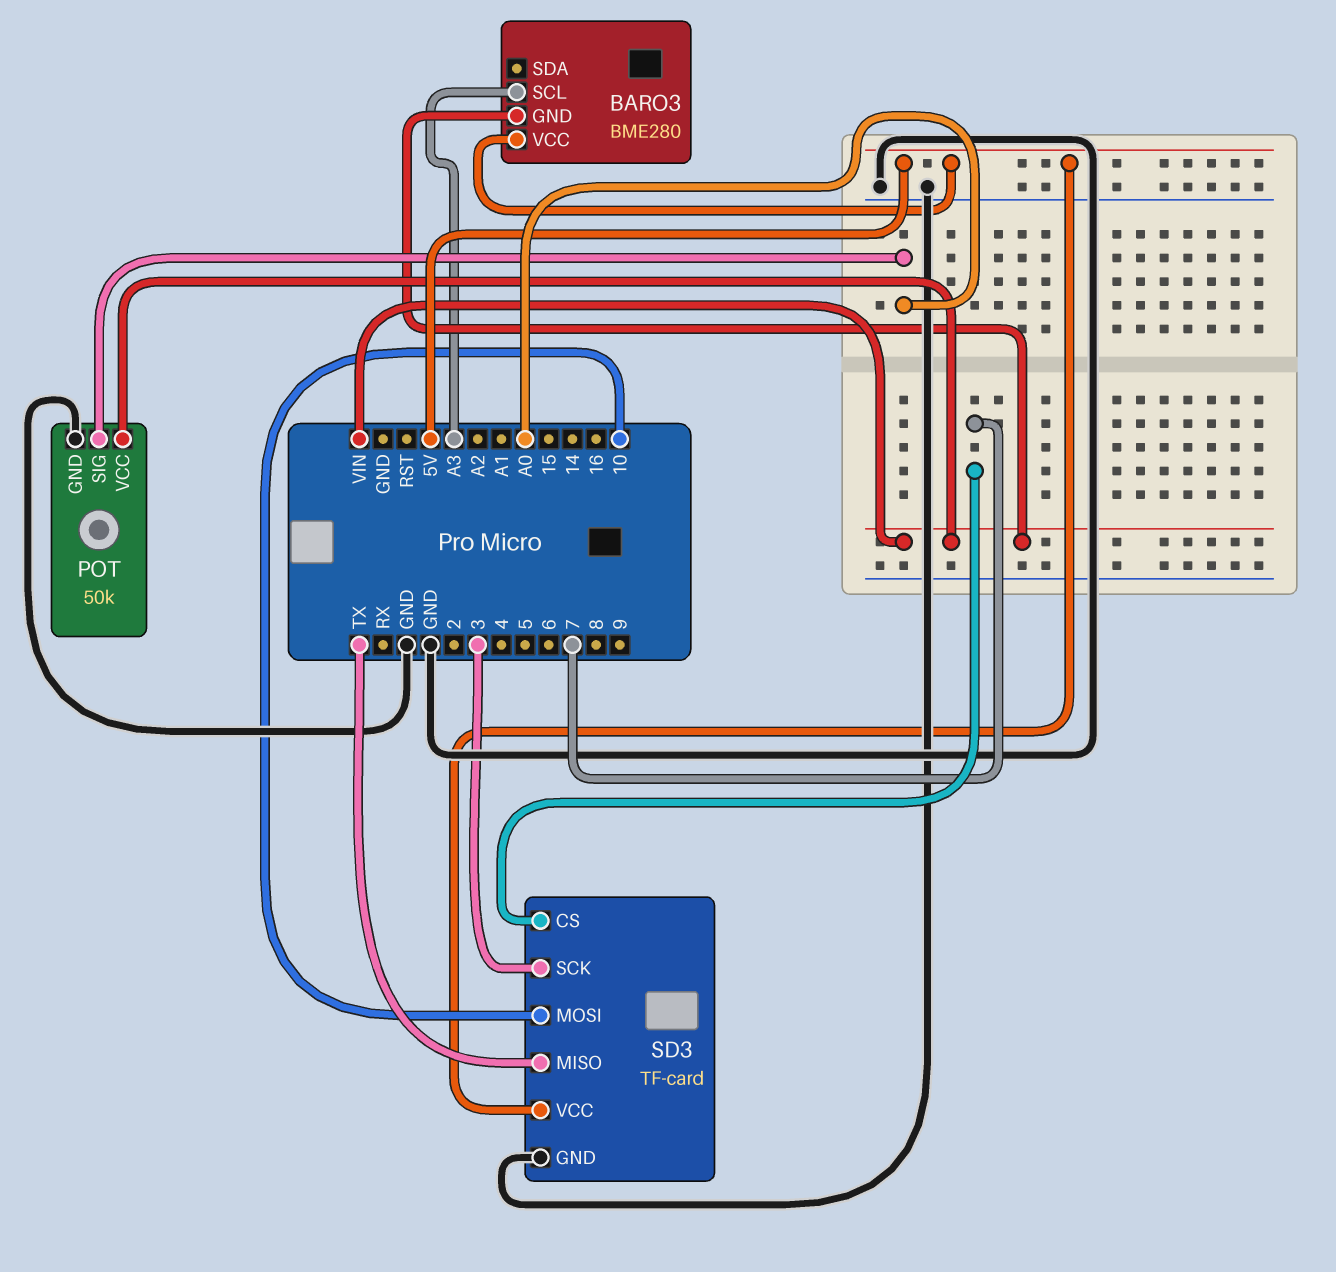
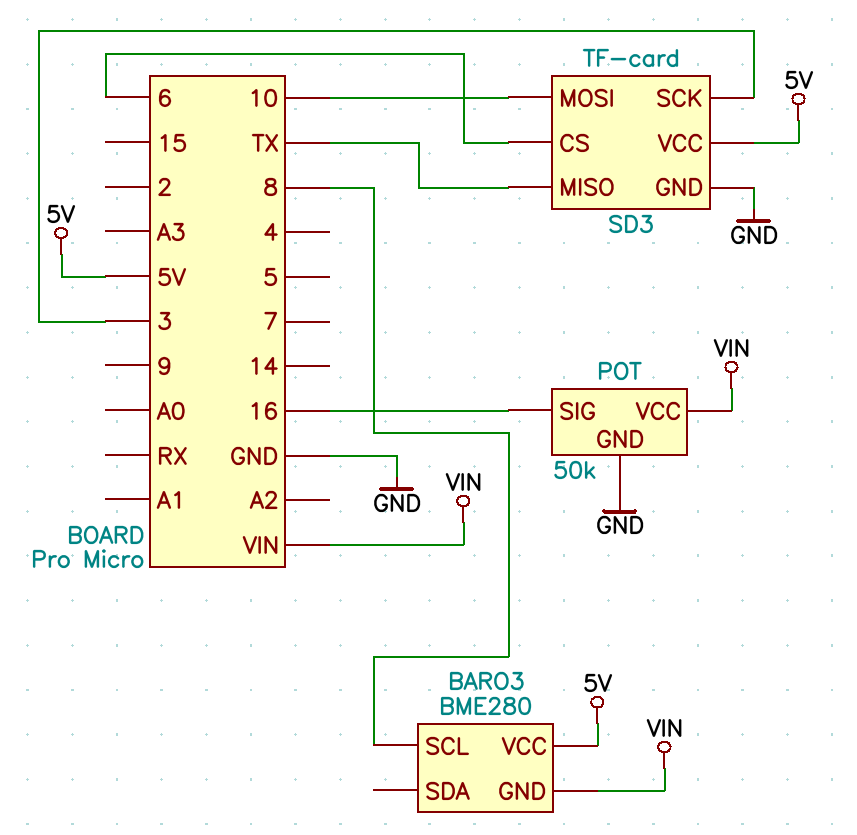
BARO3 pin SCL: A3 -> 8
POT pin SIG: A0 -> 16
SD3 pin CS: 7 -> 6

